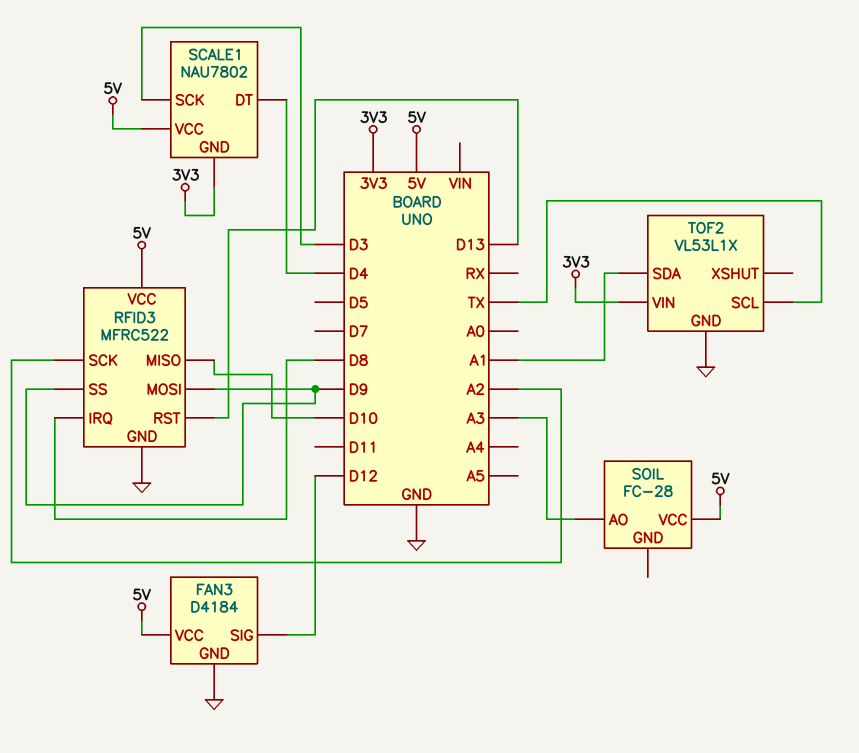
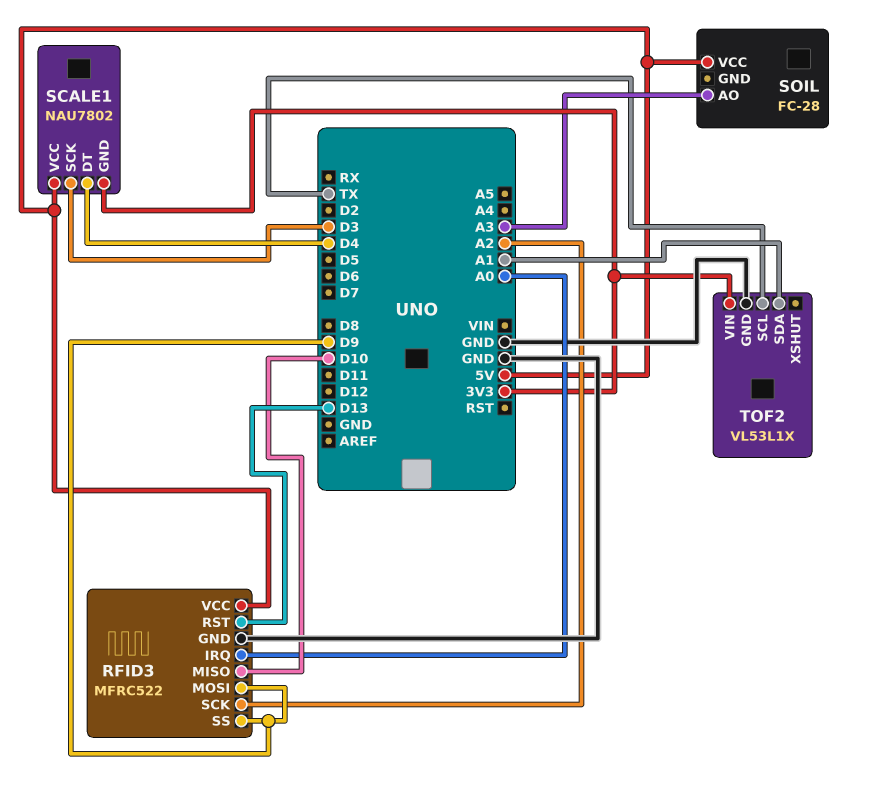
FAN3: D4184 -> none
FAN3 pin GND: GND -> none
FAN3 pin SIG: D12 -> none
FAN3 pin VCC: 5V -> none
RFID3 pin IRQ: D8 -> A0

